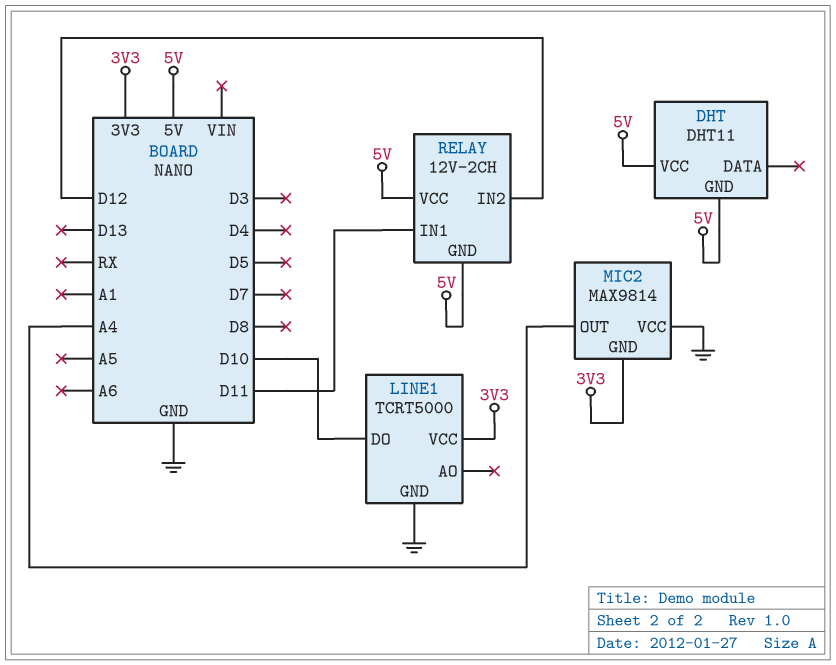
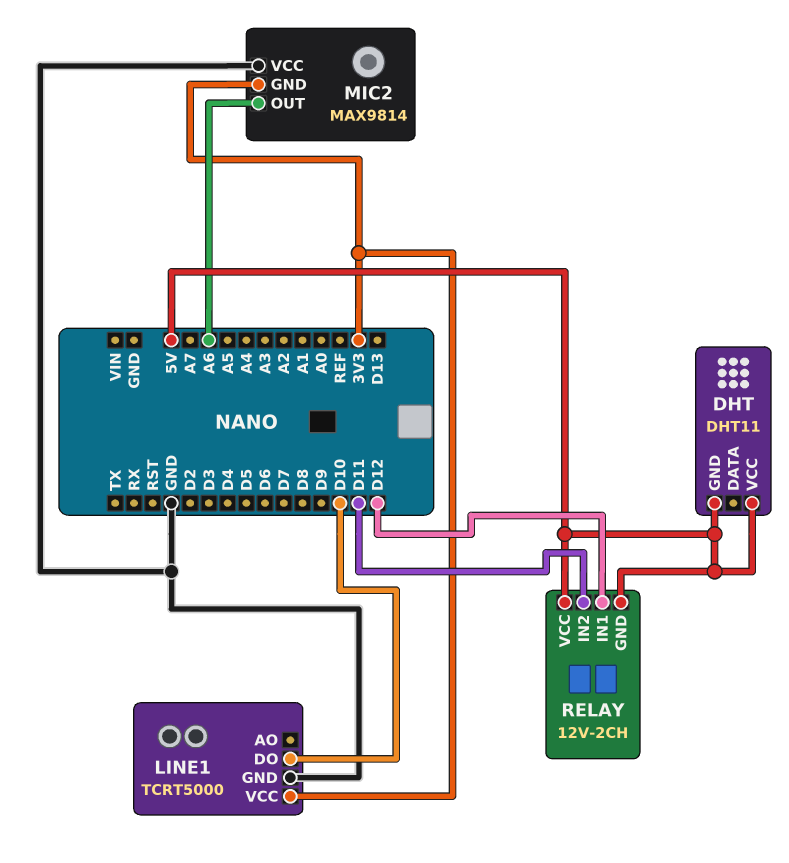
MIC2 pin OUT: A4 -> A6
RELAY pin IN1: D11 -> D12
RELAY pin IN2: D12 -> D11

